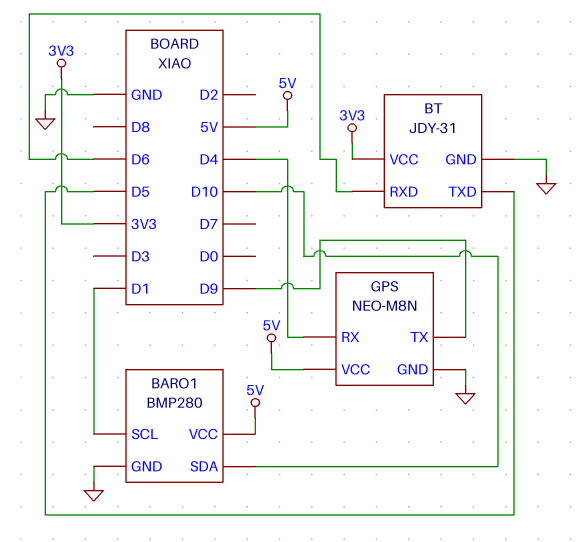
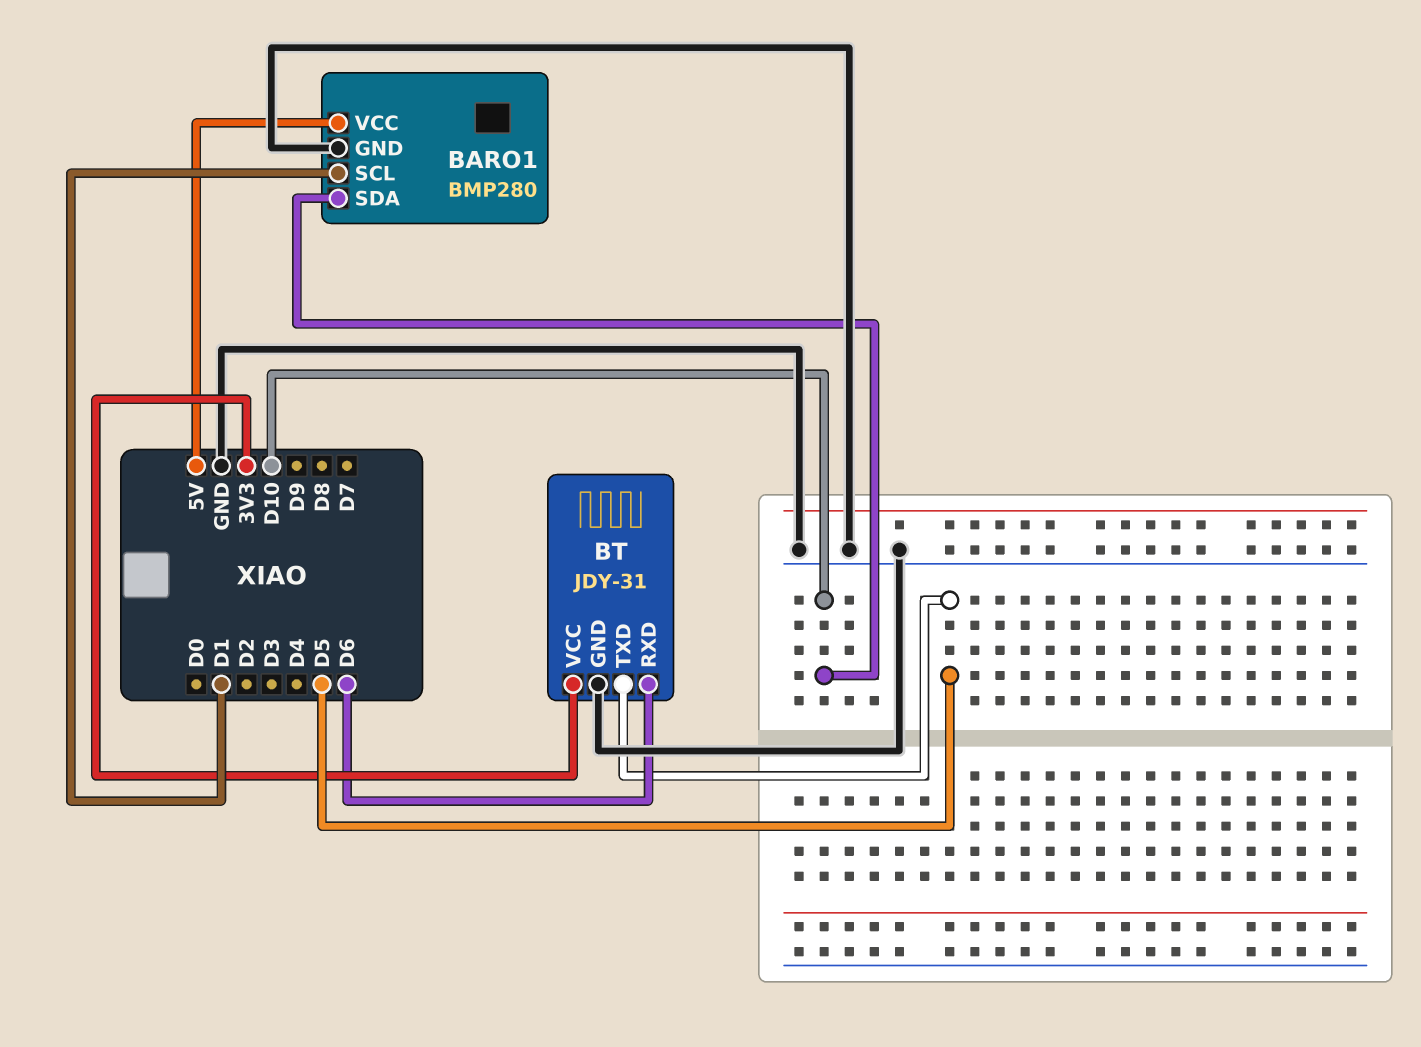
GPS: NEO-M8N -> none
GPS pin GND: GND -> none
GPS pin RX: D4 -> none
GPS pin TX: D9 -> none
GPS pin VCC: 5V -> none

